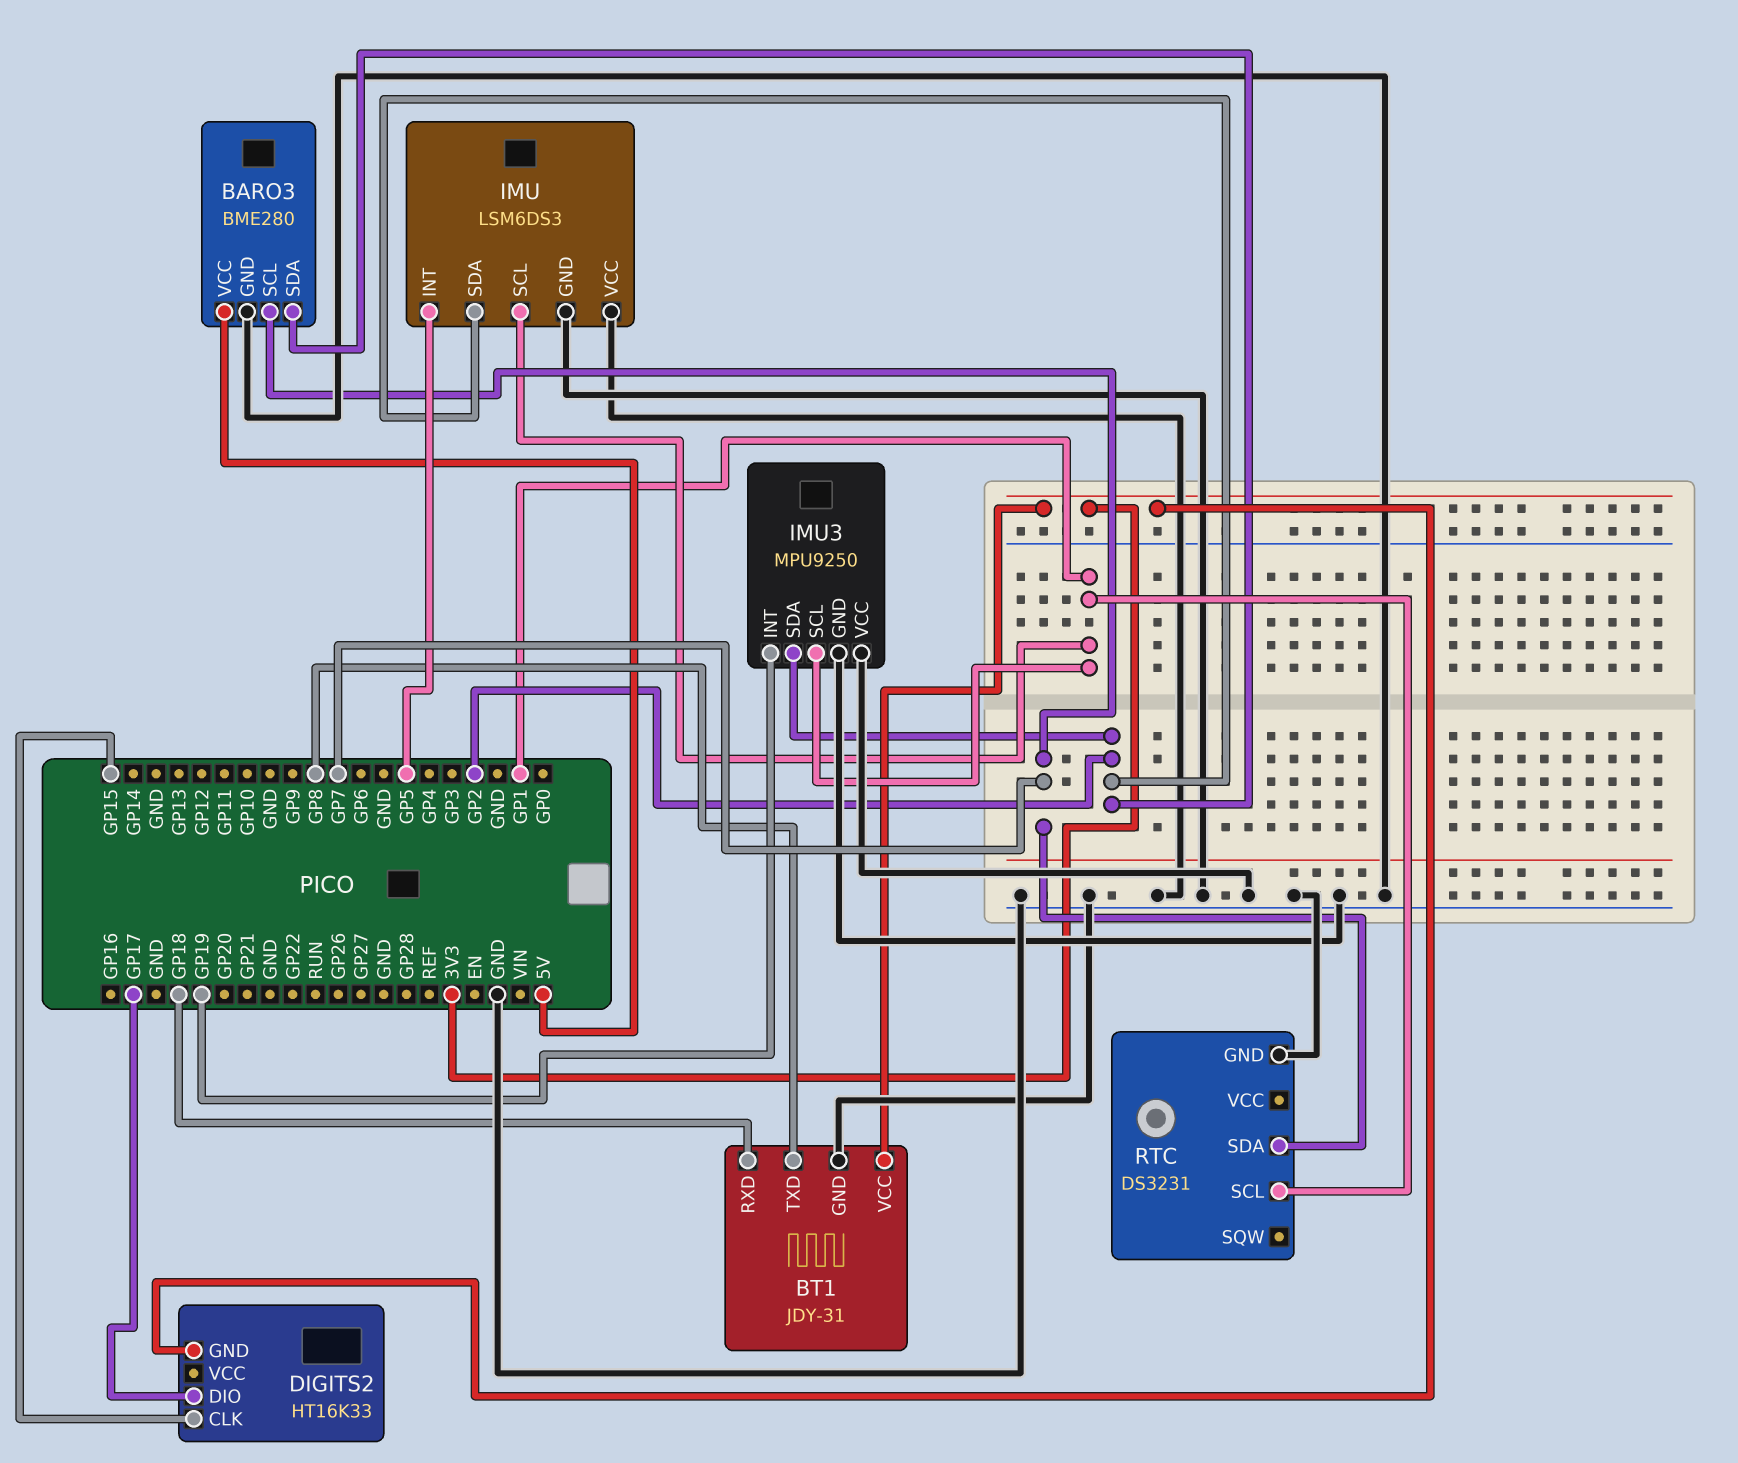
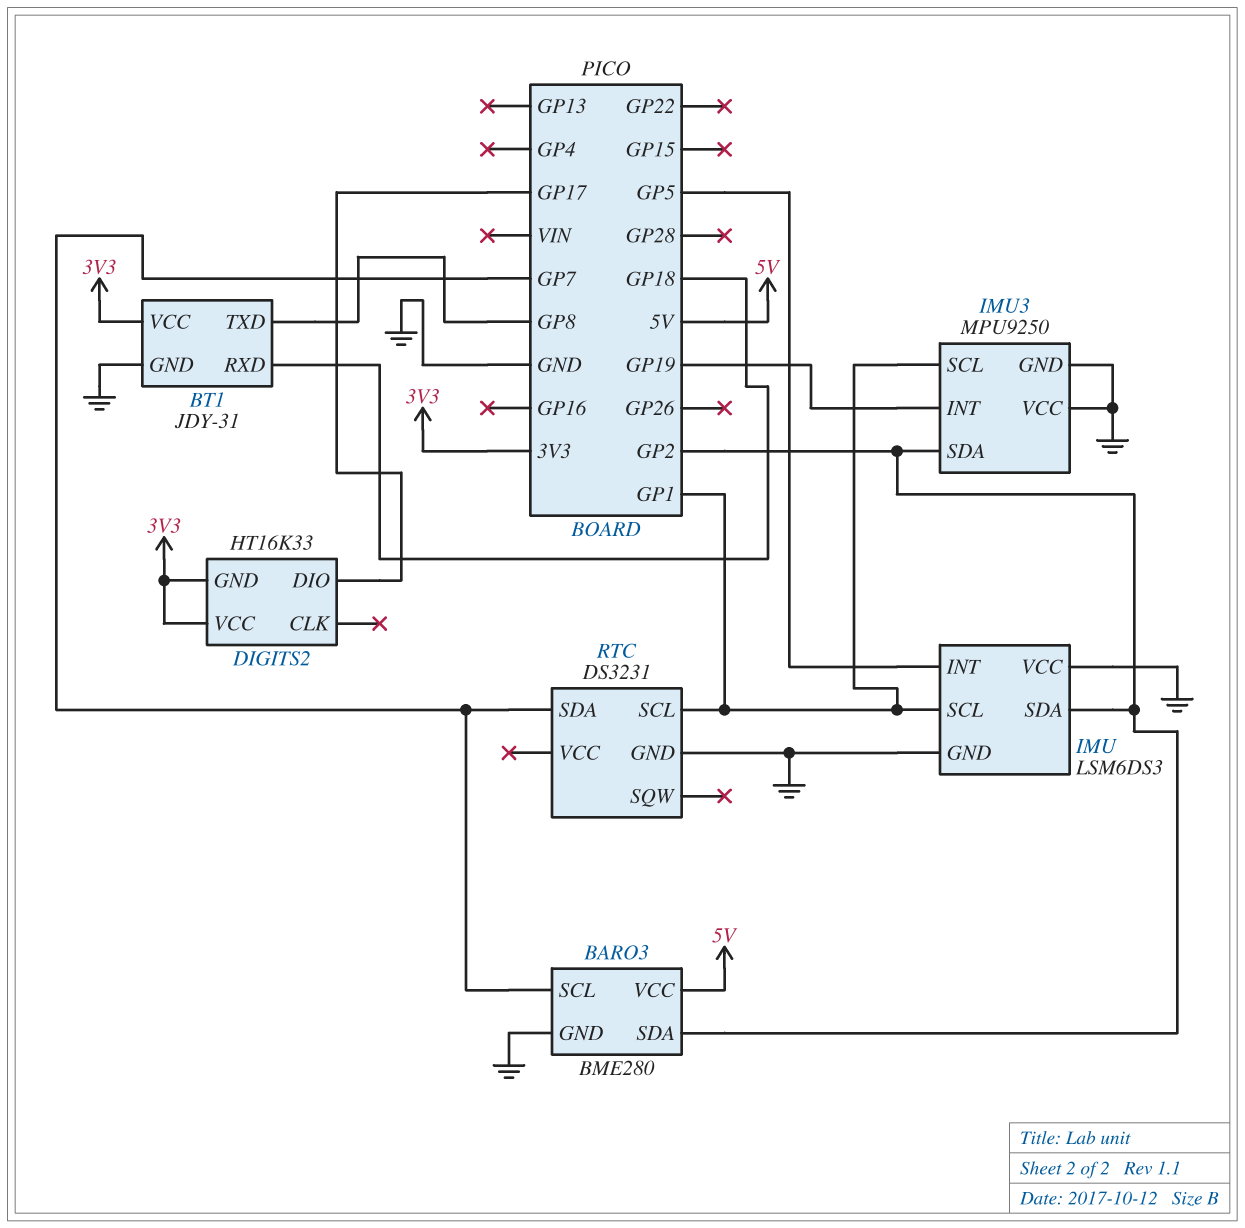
DIGITS2 pin CLK: GP15 -> none
DIGITS2 pin VCC: none -> 3V3

